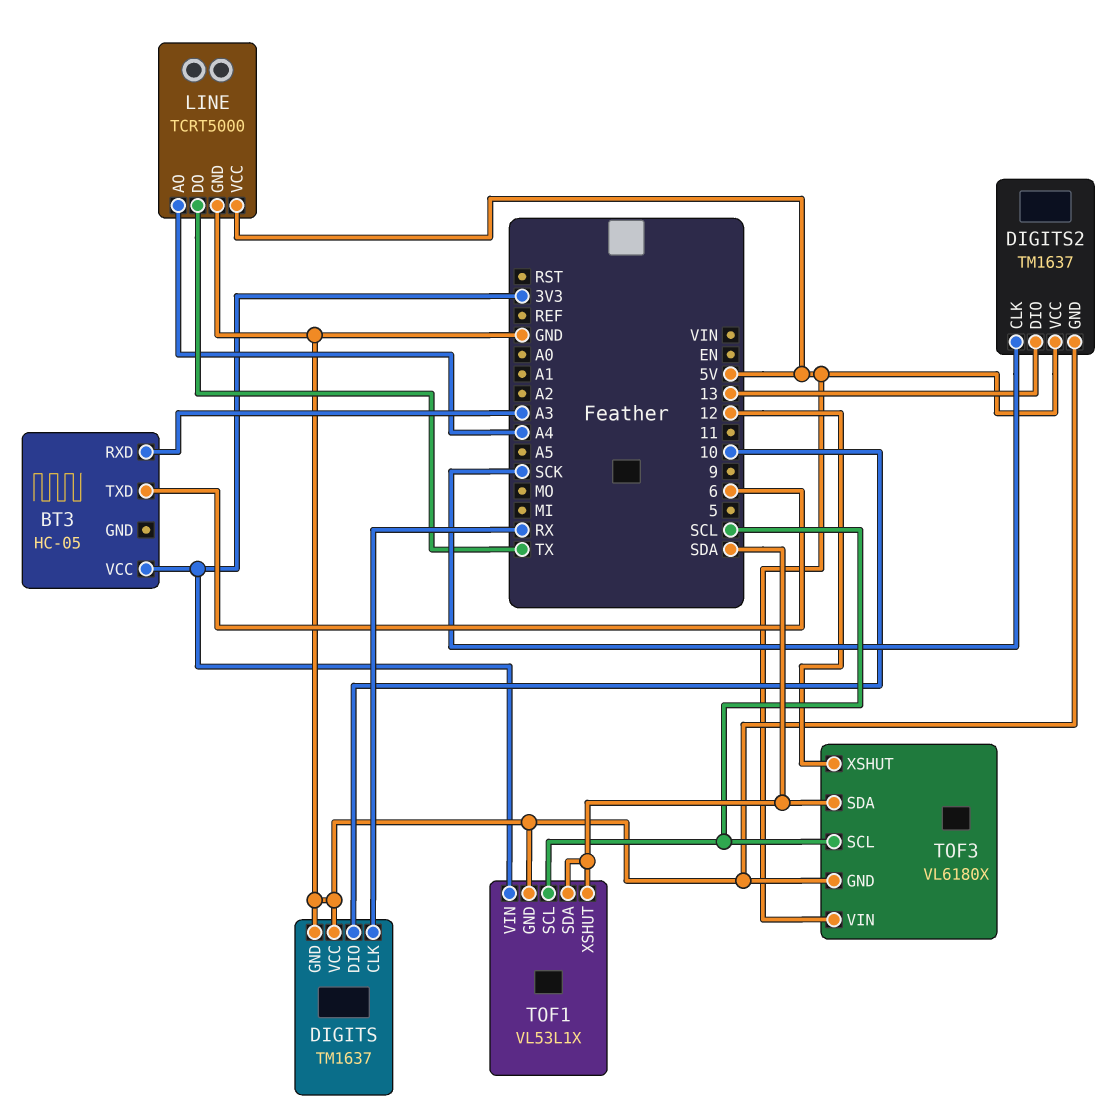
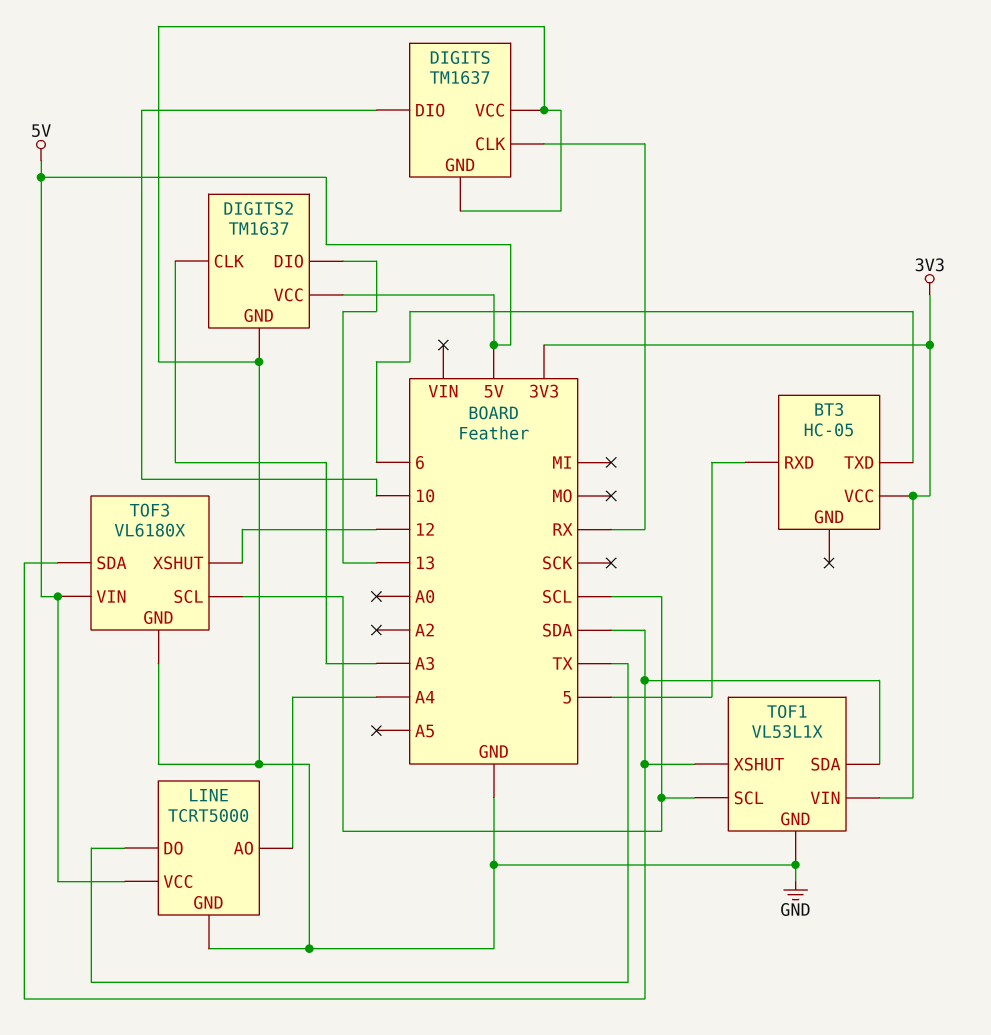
BT3 pin RXD: A3 -> 5
DIGITS2 pin CLK: SCK -> A3

